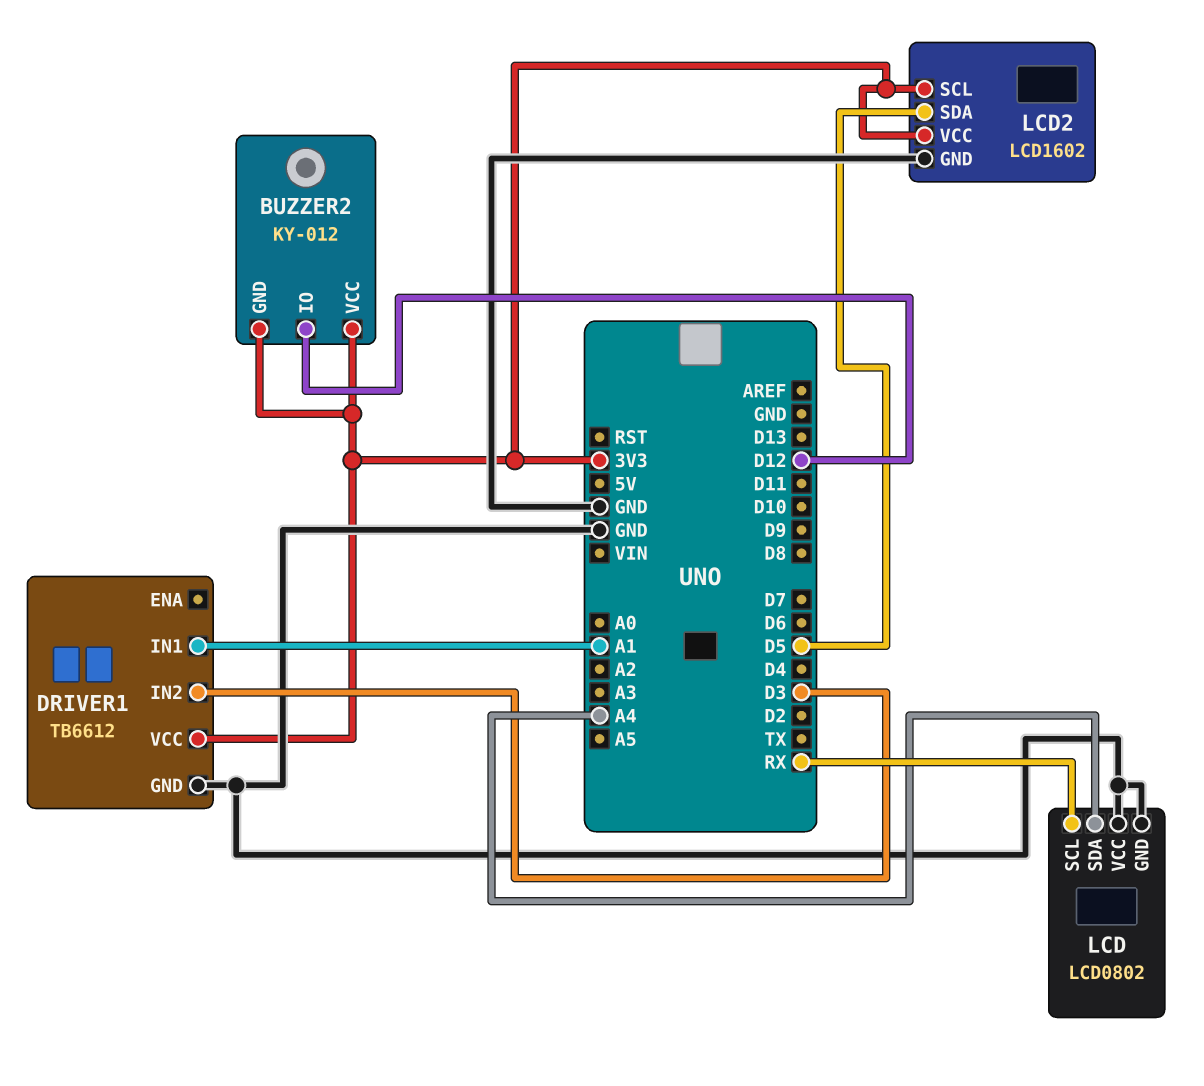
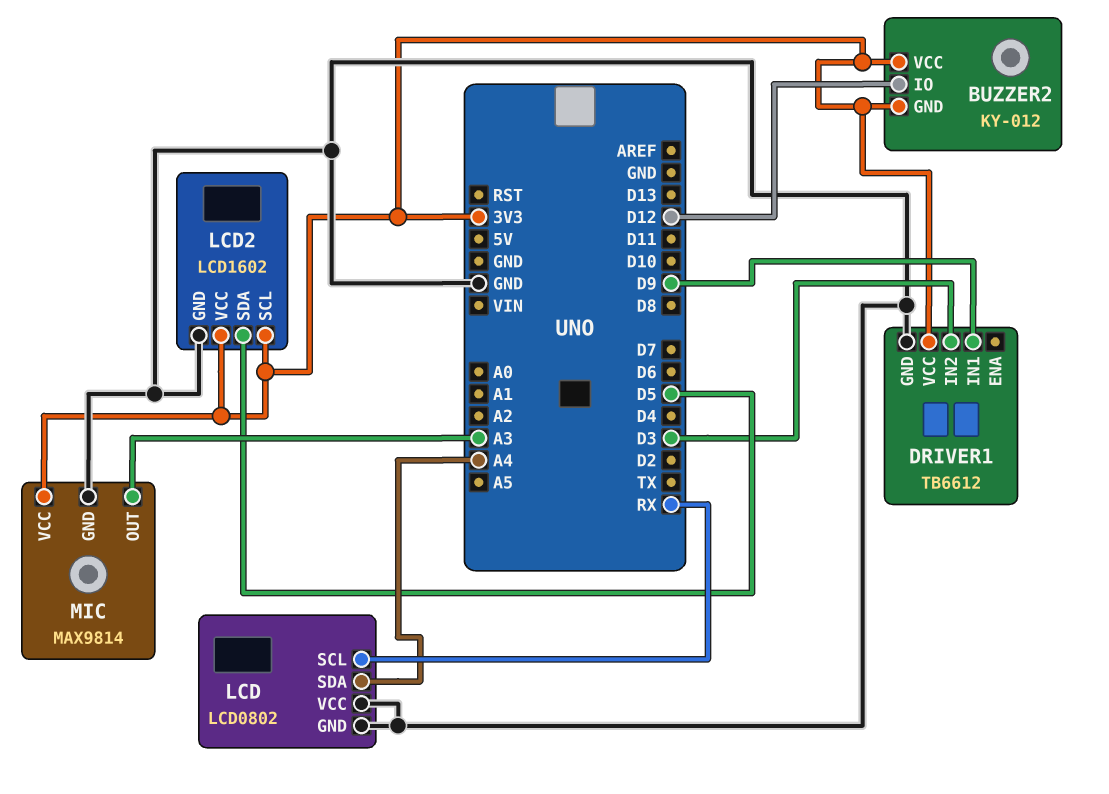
DRIVER1 pin IN1: A1 -> D9
MIC: none -> MAX9814
MIC pin GND: none -> GND
MIC pin OUT: none -> A3
MIC pin VCC: none -> 3V3

